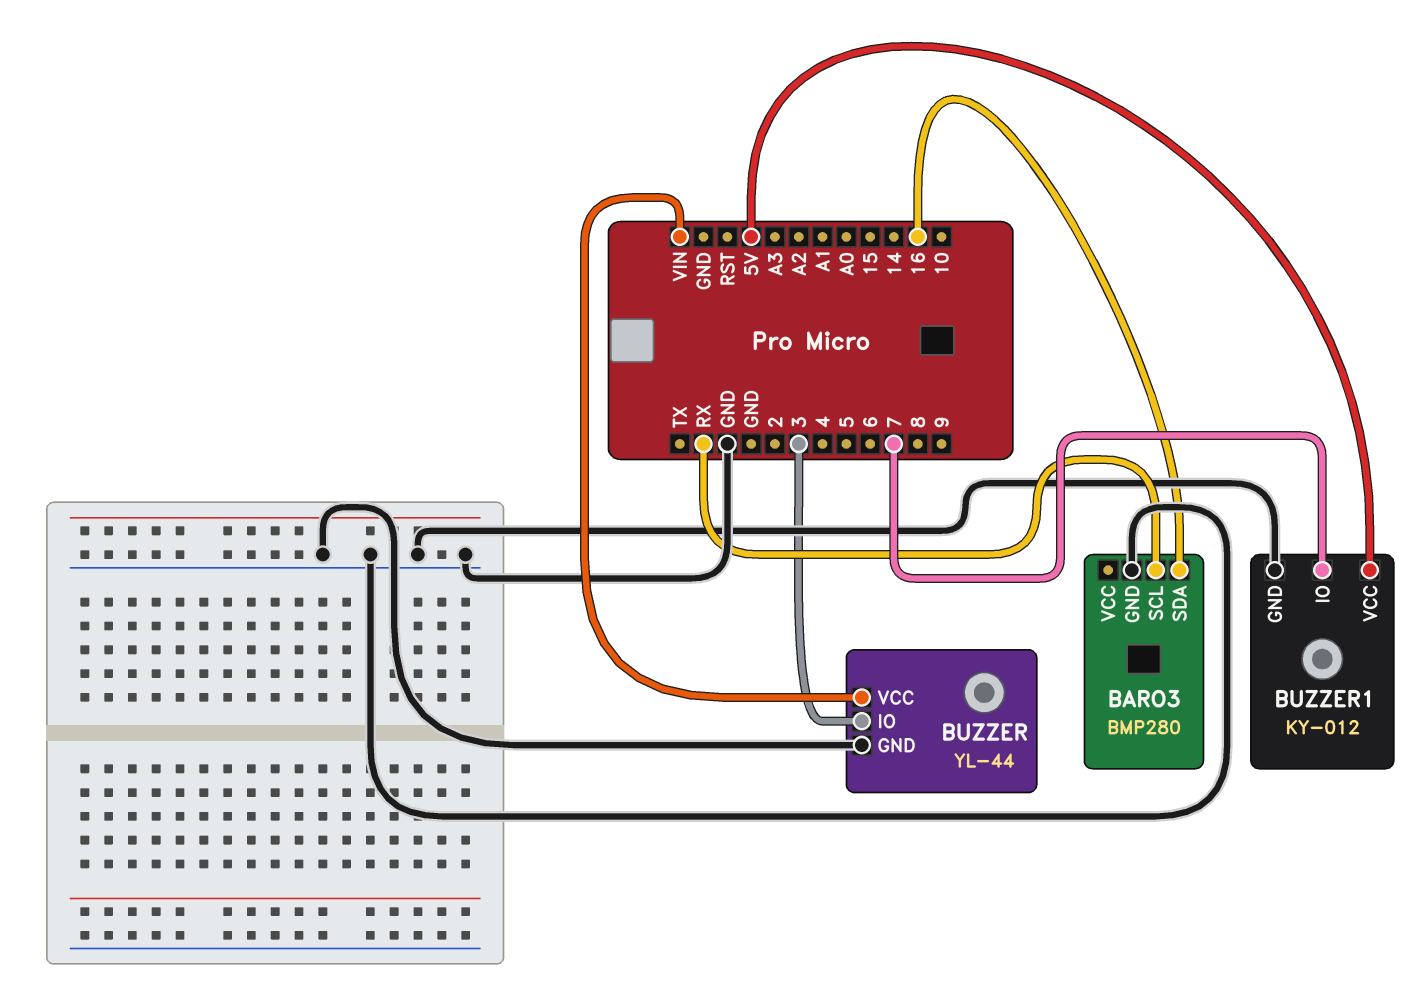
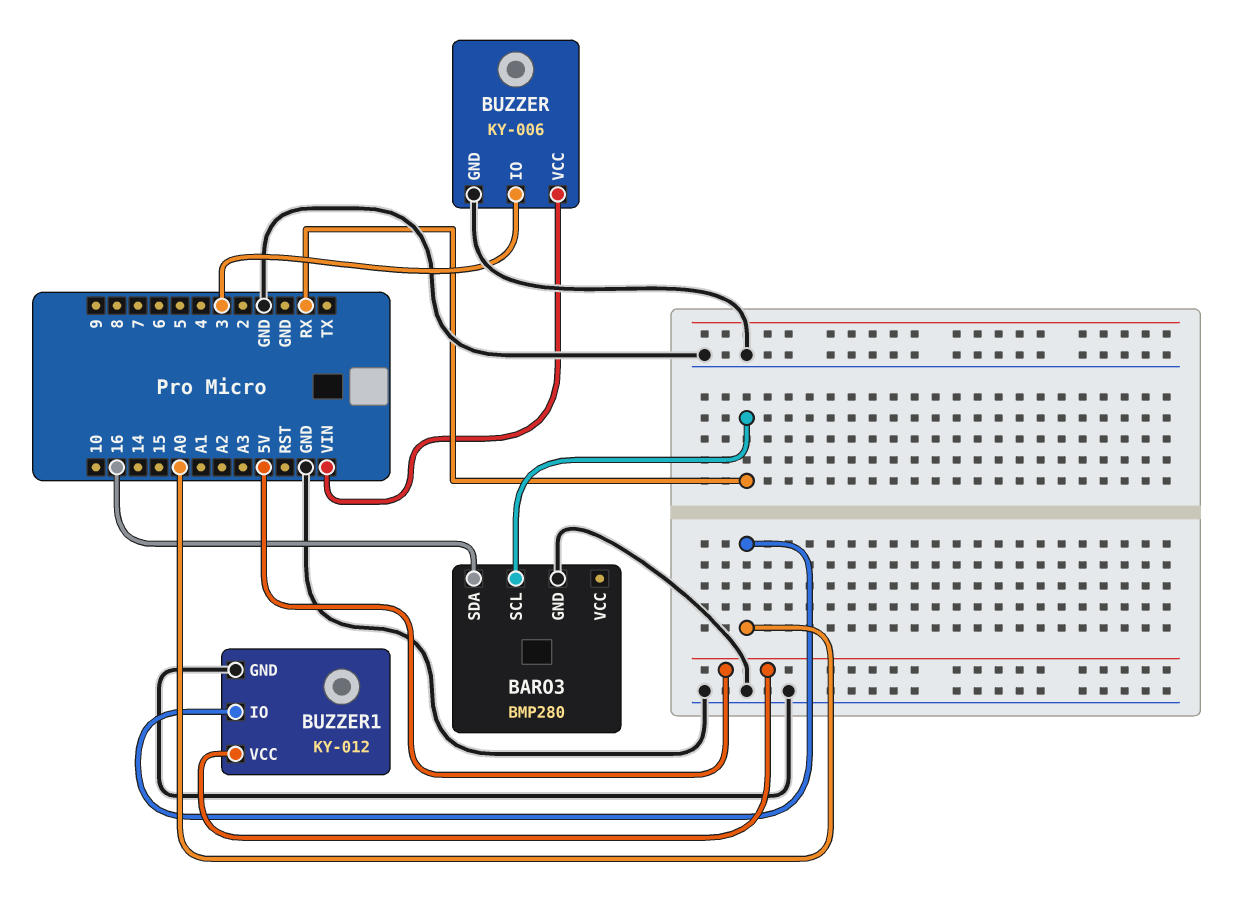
BUZZER: YL-44 -> KY-006
BUZZER1 pin IO: 7 -> A0

